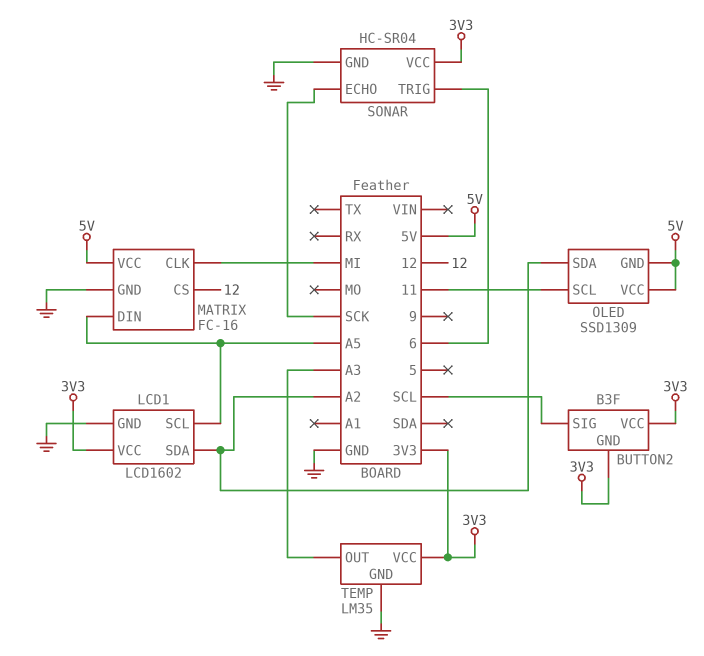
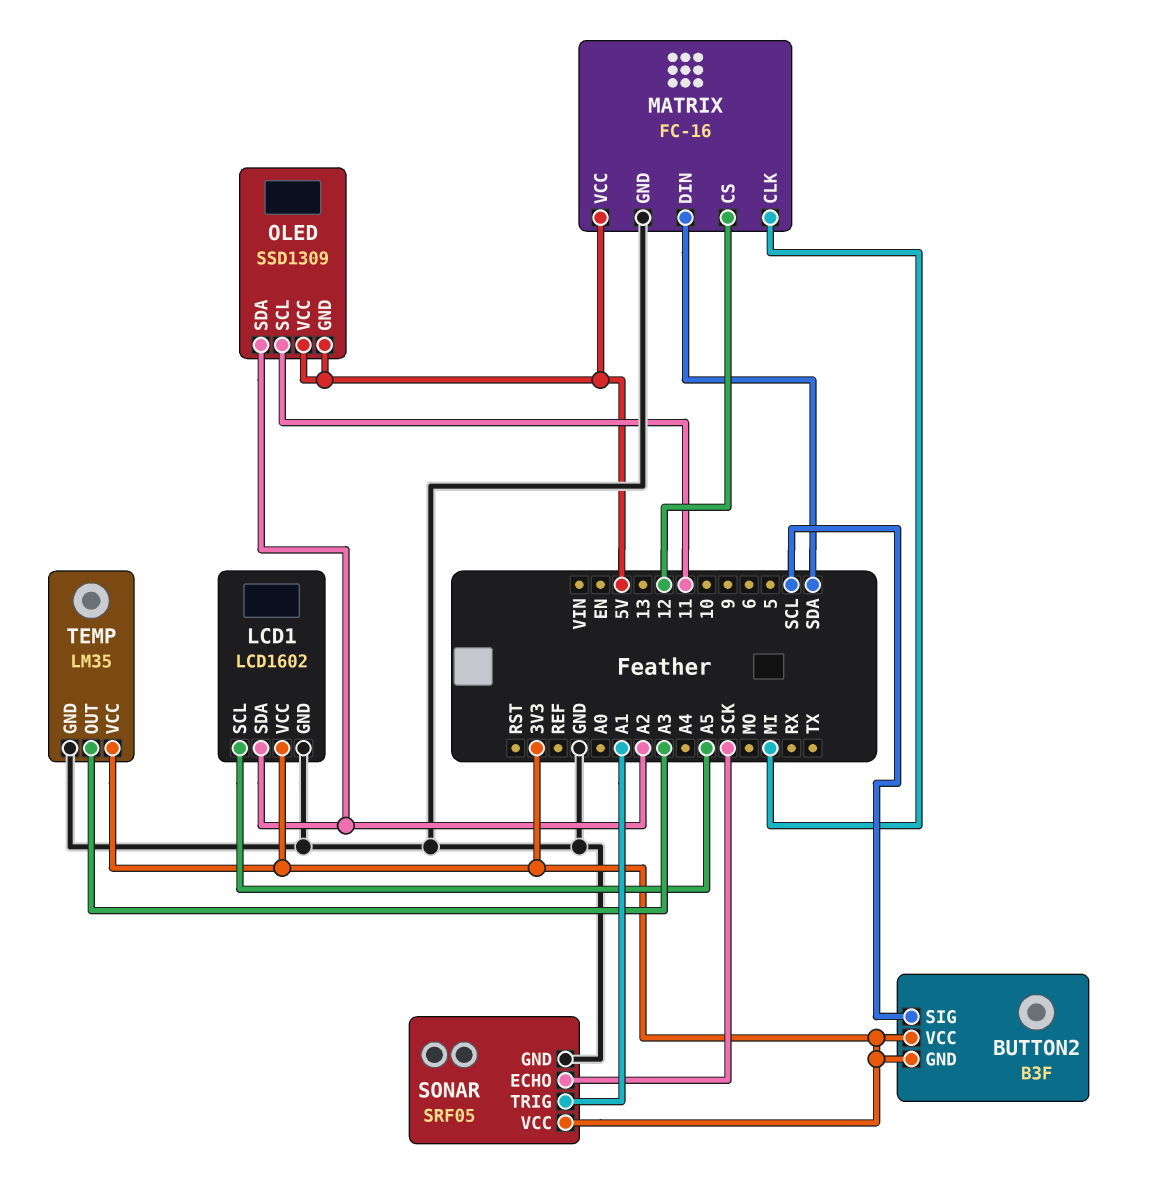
MATRIX pin DIN: A5 -> SDA
SONAR: HC-SR04 -> SRF05
SONAR pin TRIG: 6 -> A1

